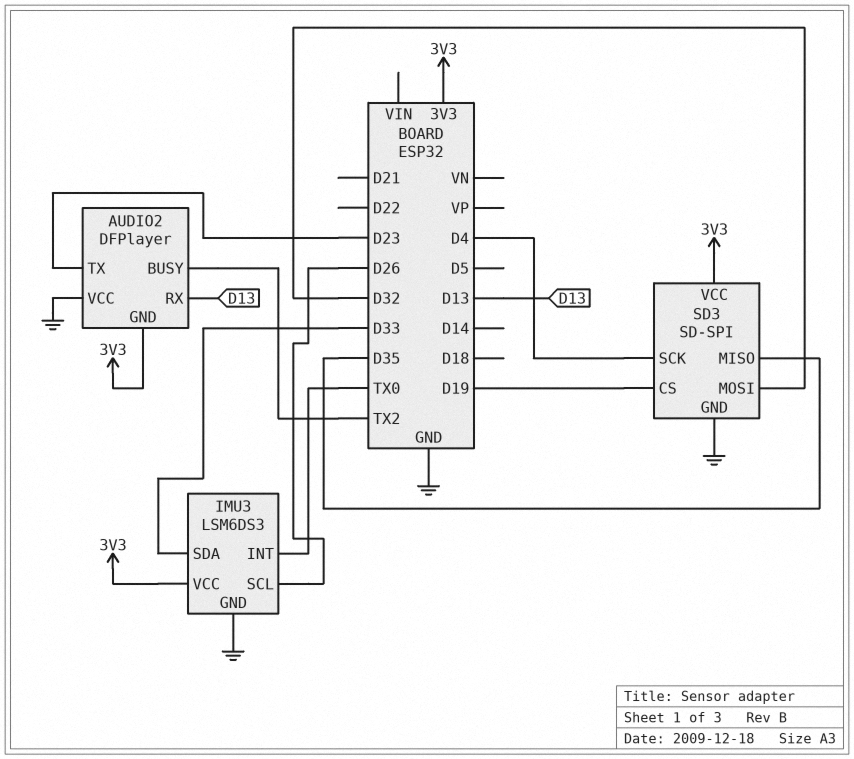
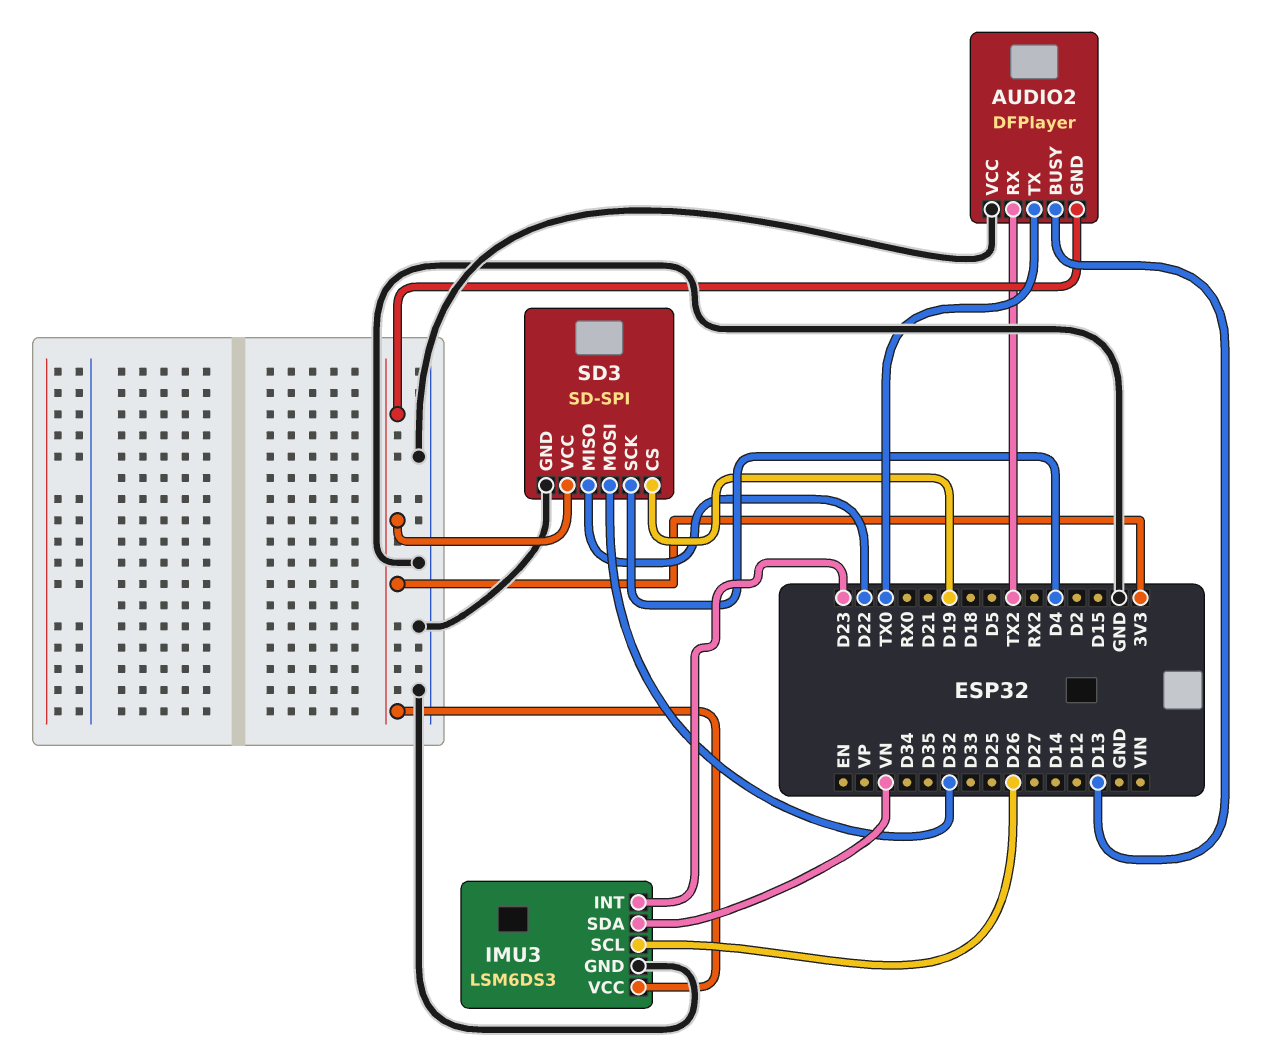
AUDIO2 pin BUSY: TX2 -> D13
AUDIO2 pin RX: D13 -> TX2
AUDIO2 pin TX: D23 -> TX0
IMU3 pin INT: TX0 -> D23
IMU3 pin SDA: D33 -> VN
SD3 pin MISO: D35 -> D22

